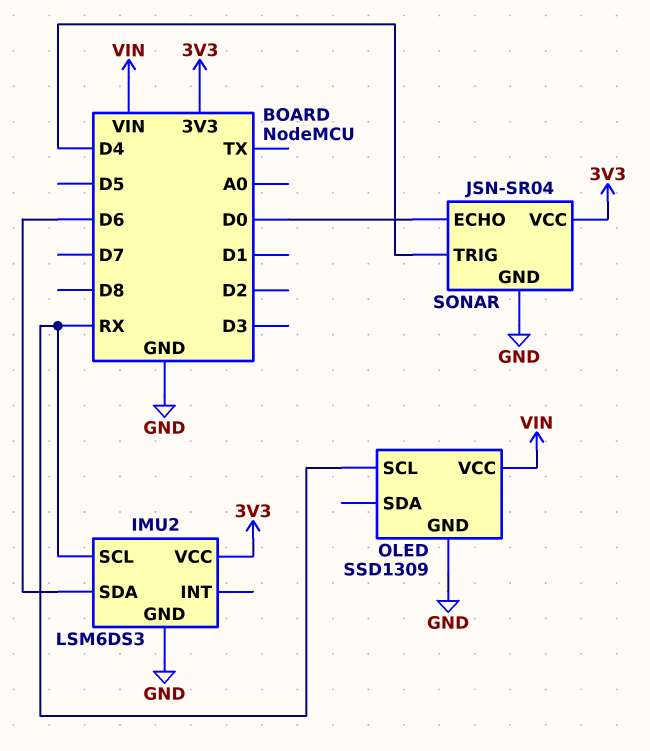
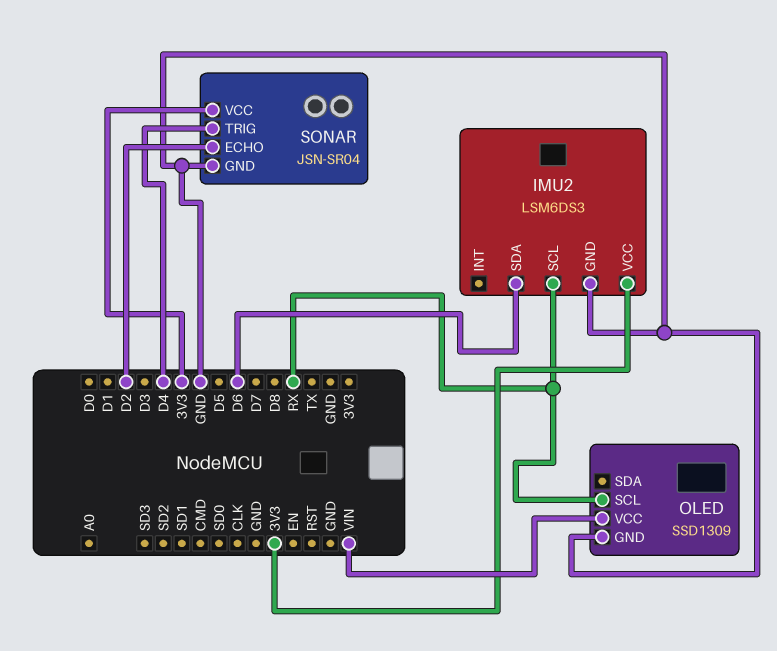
SONAR pin ECHO: D0 -> D2

